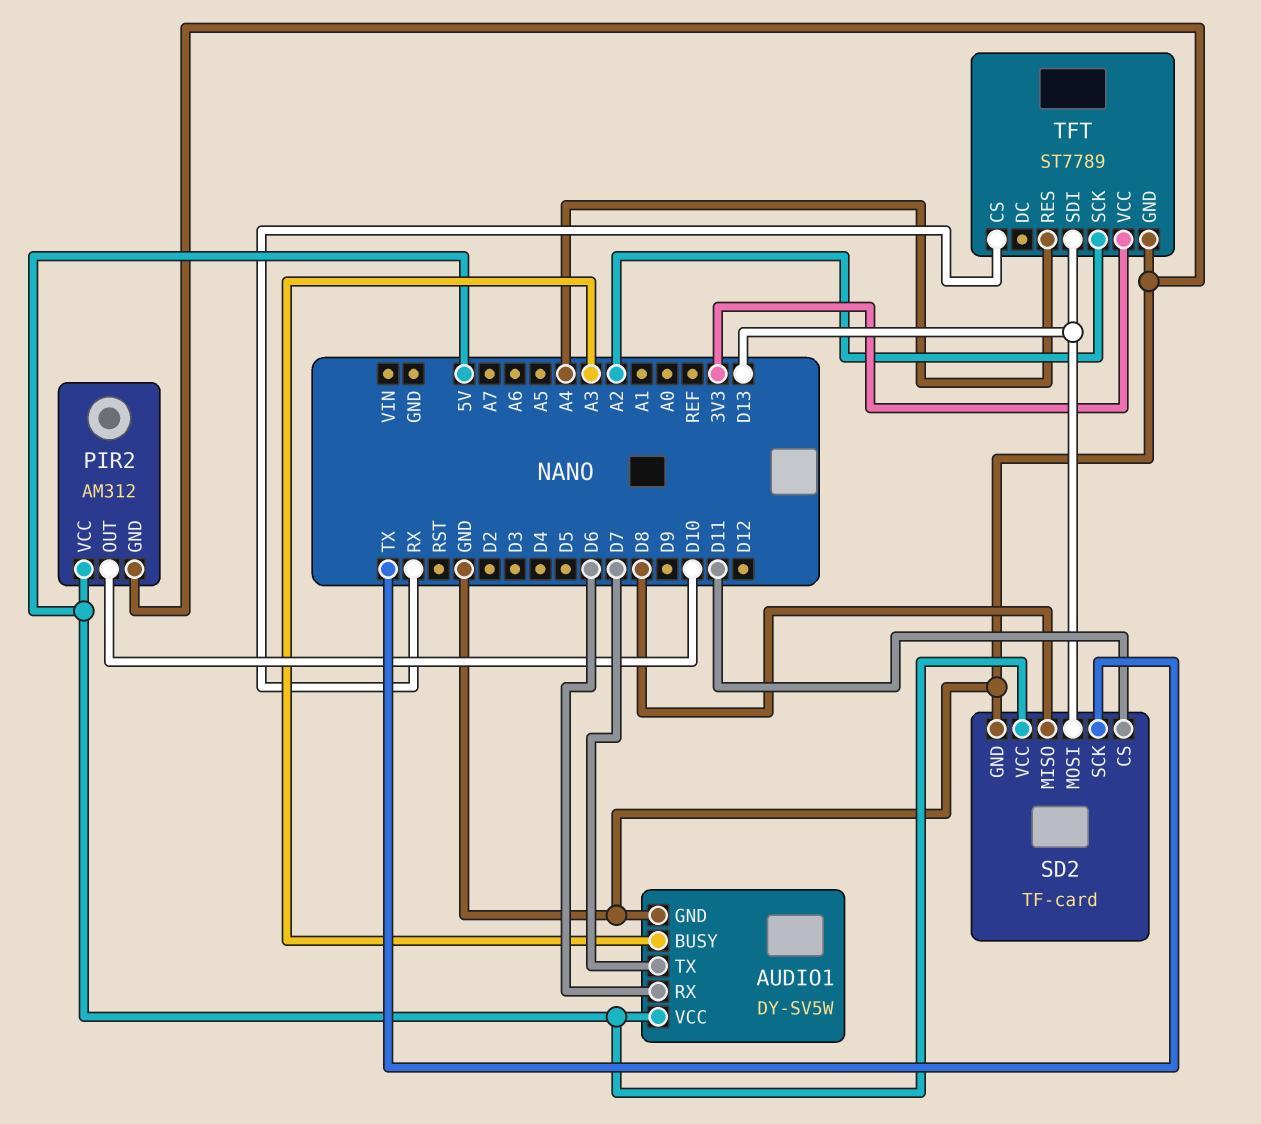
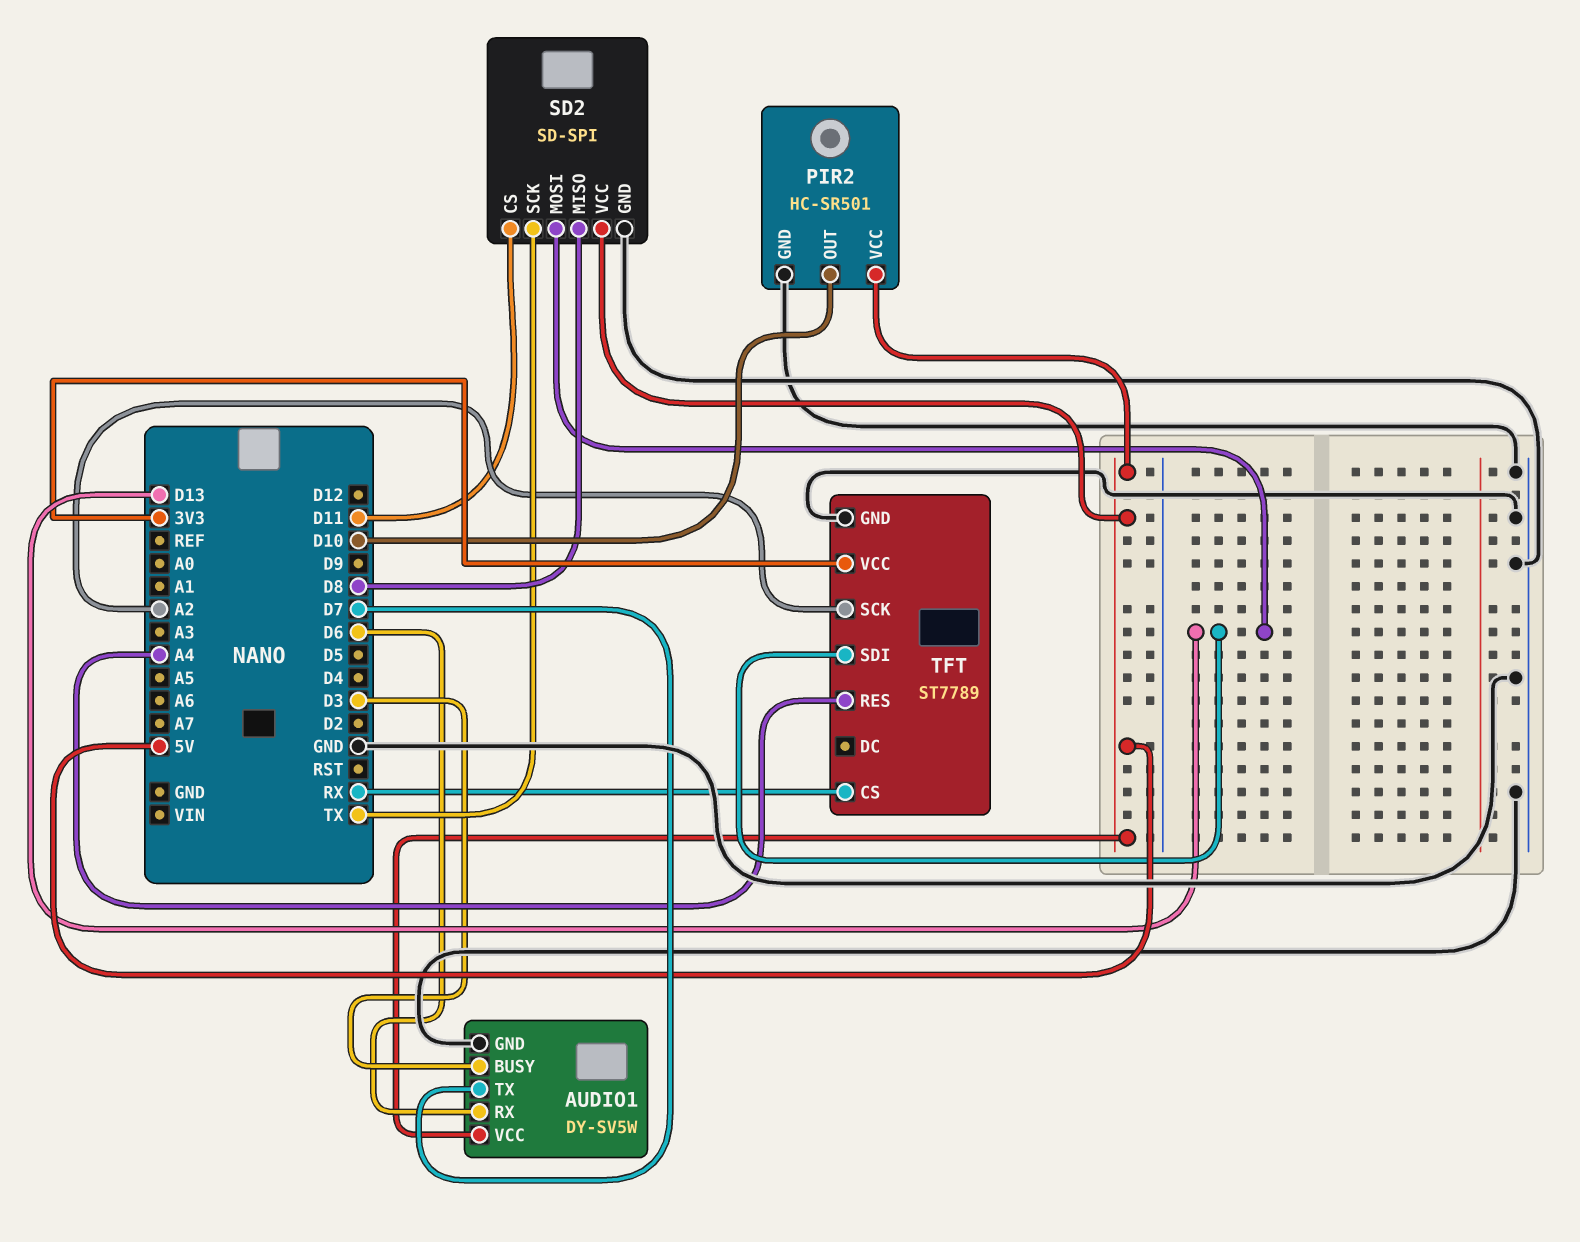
AUDIO1 pin BUSY: A3 -> D3
PIR2: AM312 -> HC-SR501
SD2: TF-card -> SD-SPI

